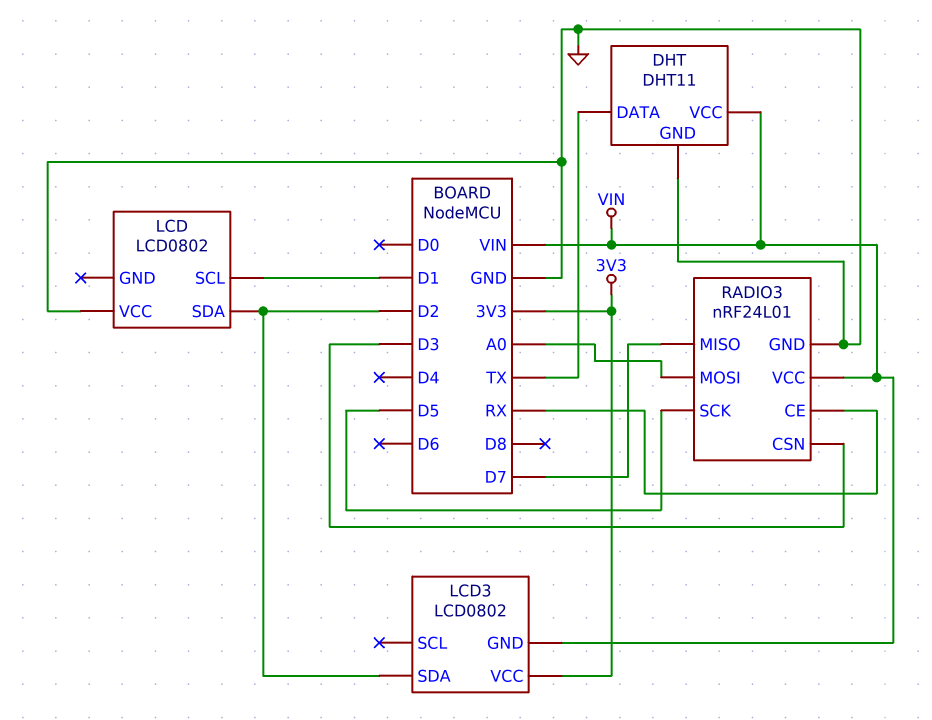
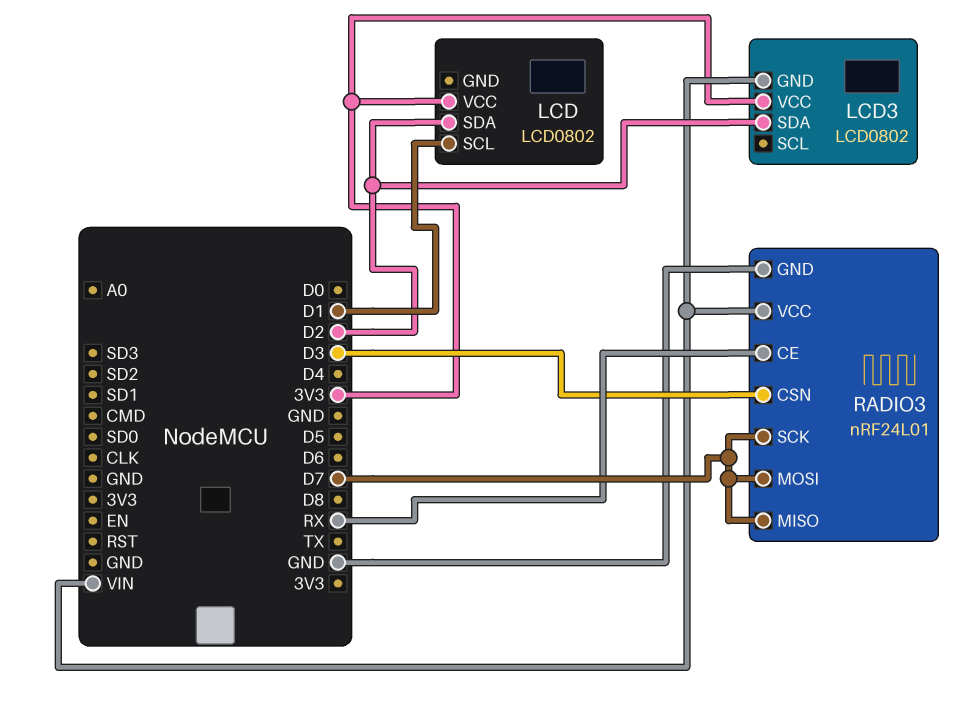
DHT: DHT11 -> none
DHT pin DATA: TX -> none
DHT pin GND: GND -> none
DHT pin VCC: VIN -> none
LCD pin VCC: GND -> 3V3
RADIO3 pin MOSI: A0 -> D7
RADIO3 pin SCK: D5 -> D7

